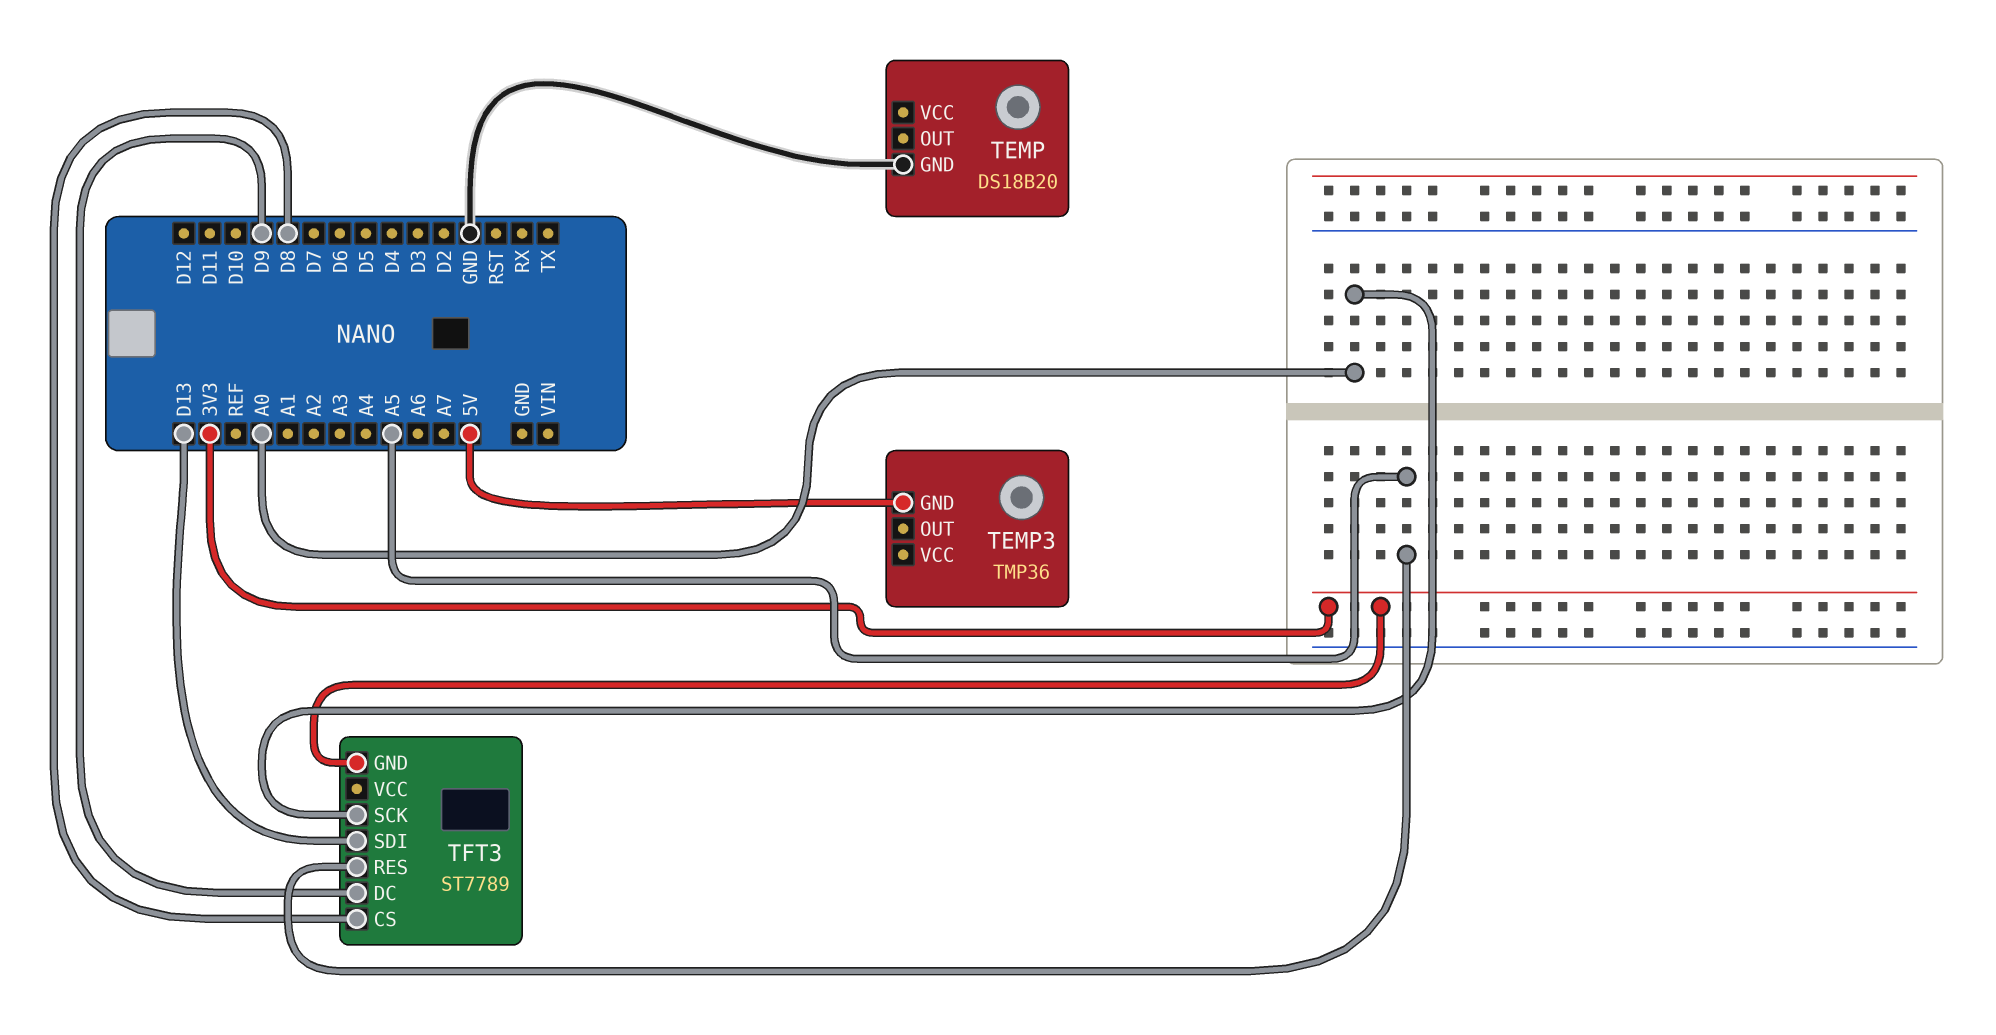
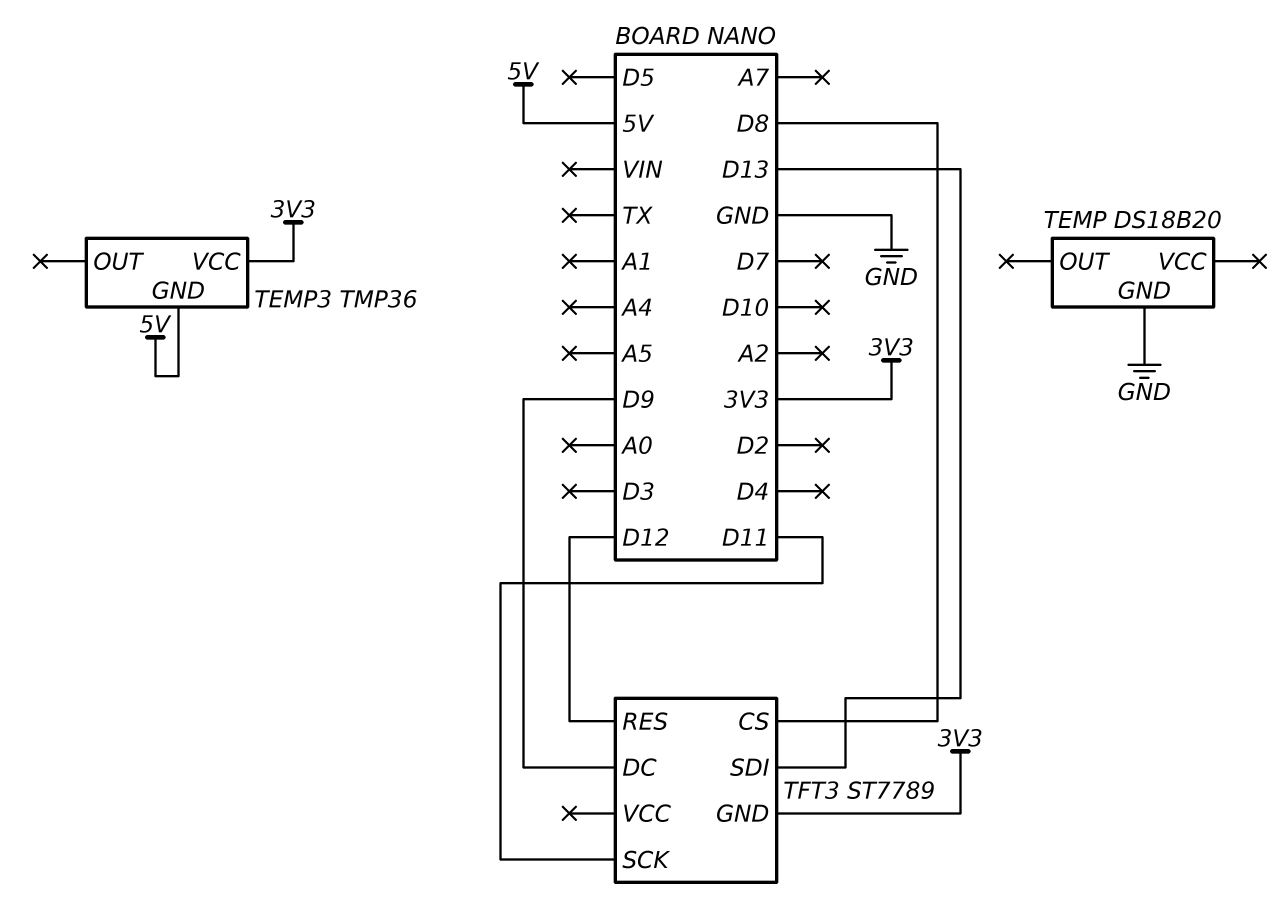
TEMP3 pin VCC: none -> 3V3
TFT3 pin RES: A5 -> D12
TFT3 pin SCK: A0 -> D11

